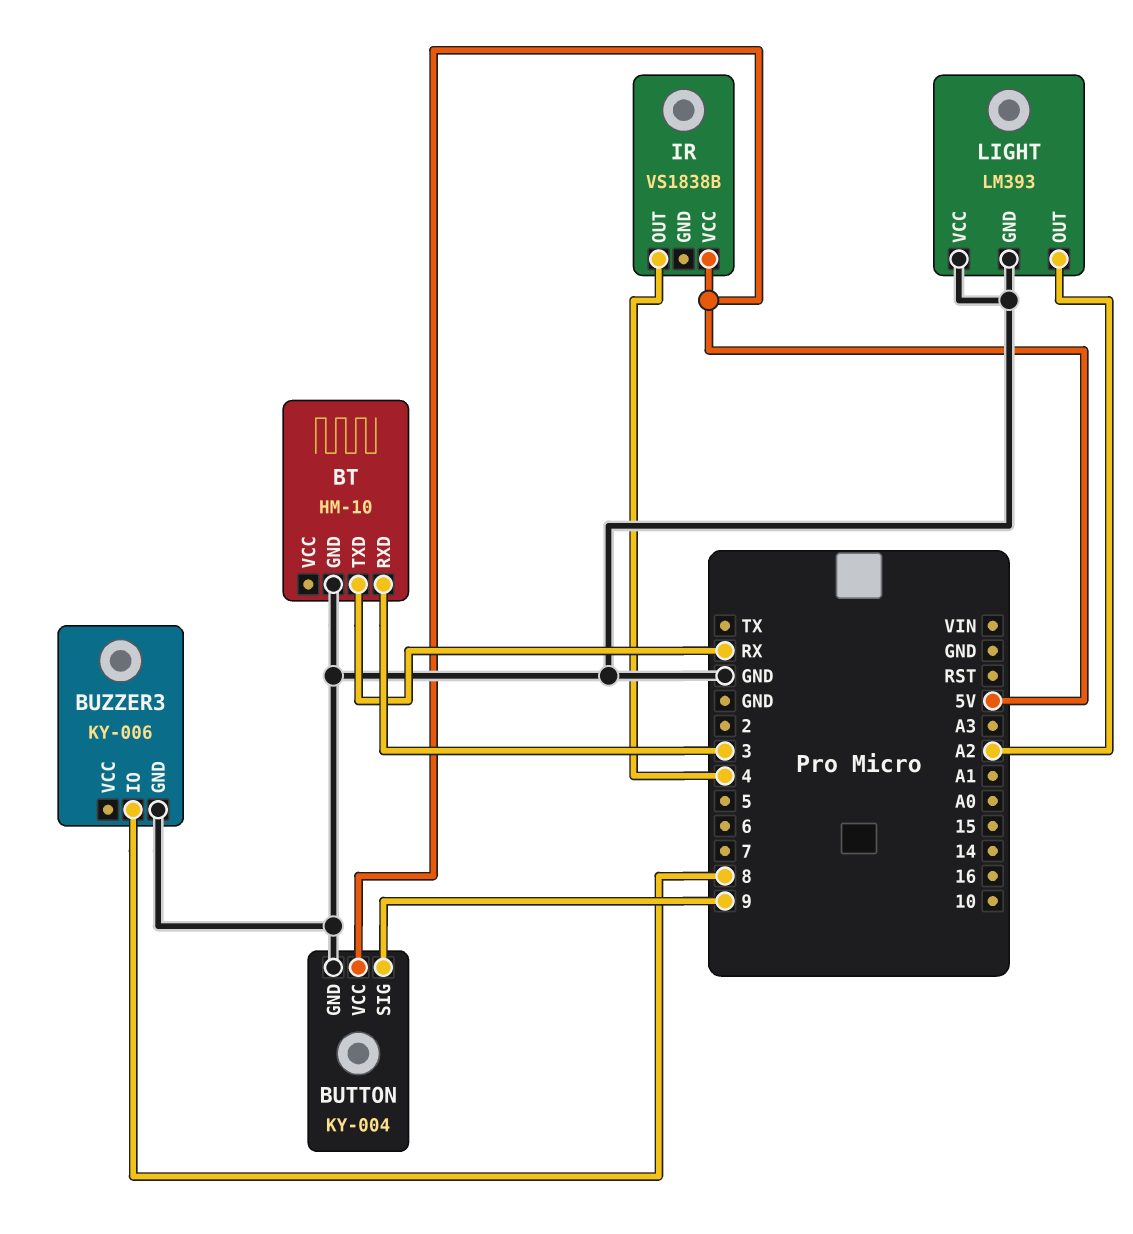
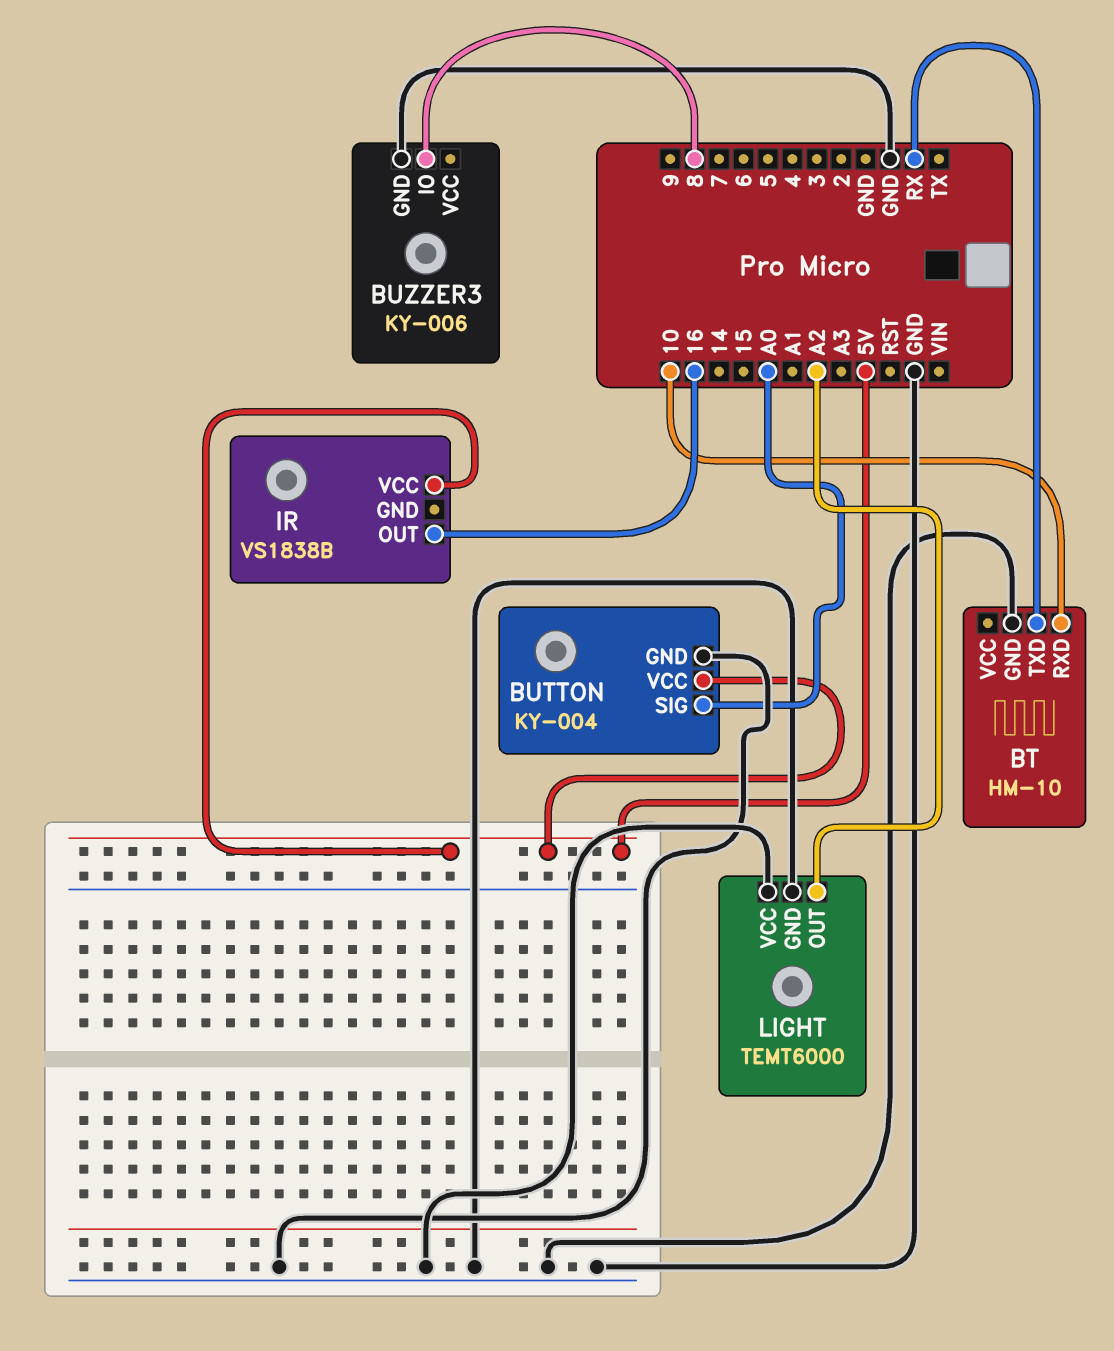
BT pin RXD: 3 -> 10
BUTTON pin SIG: 9 -> A0
IR pin OUT: 4 -> 16
LIGHT: LM393 -> TEMT6000

